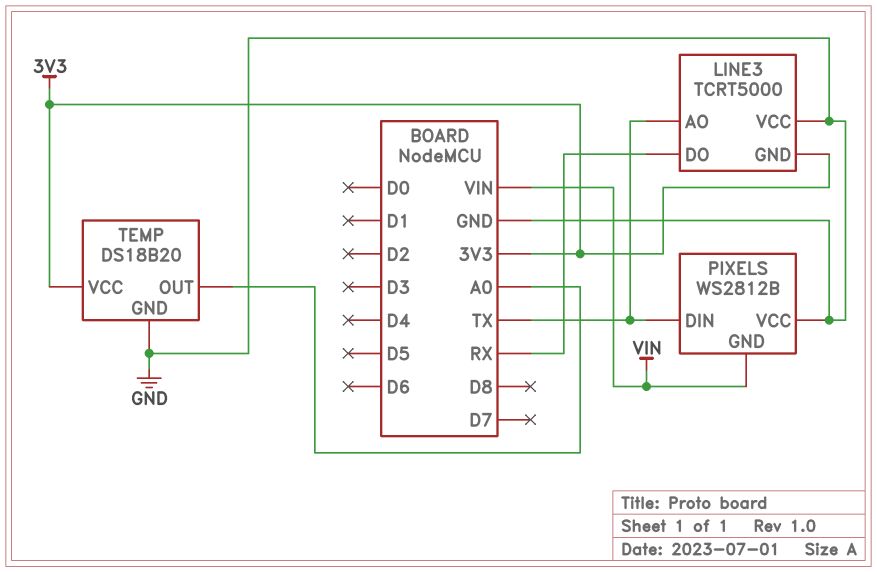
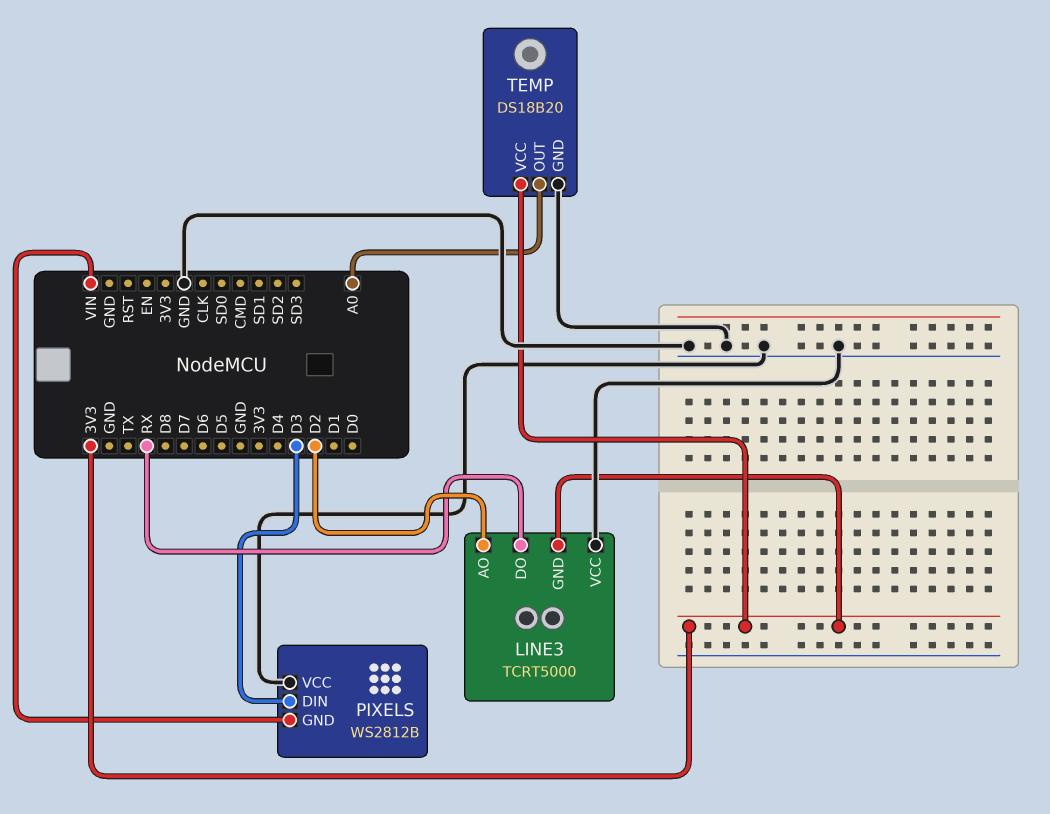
LINE3 pin AO: TX -> D2
PIXELS pin DIN: TX -> D3

